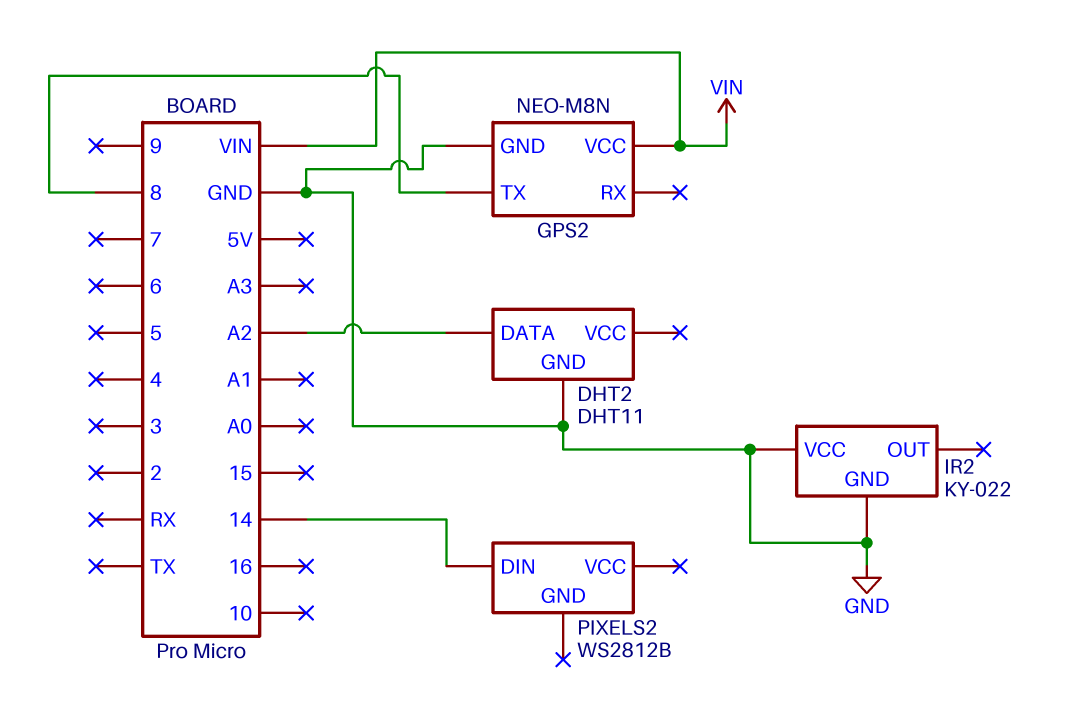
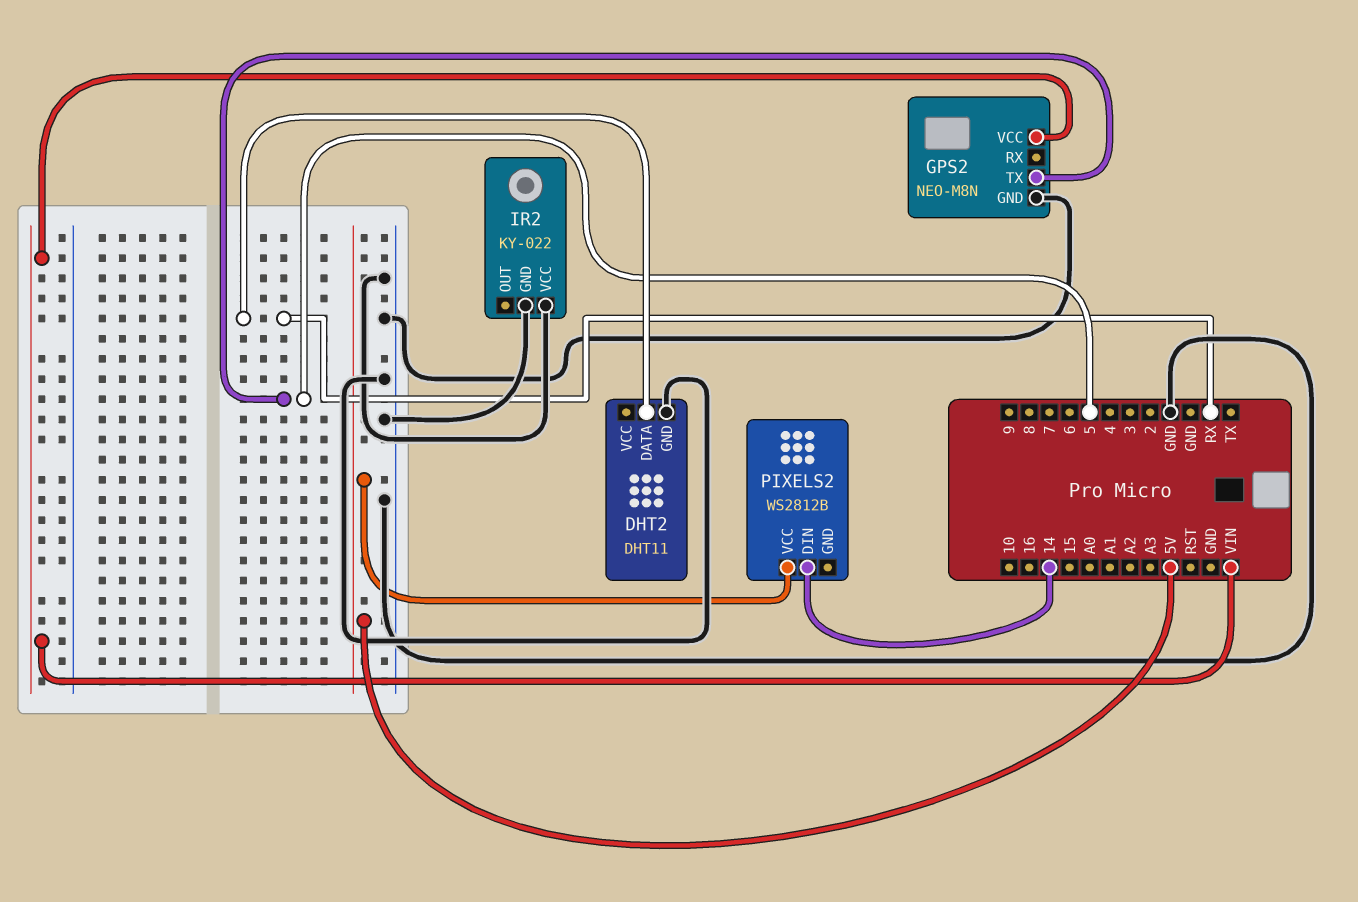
DHT2 pin DATA: A2 -> RX
GPS2 pin TX: 8 -> 5
PIXELS2 pin VCC: none -> 5V

